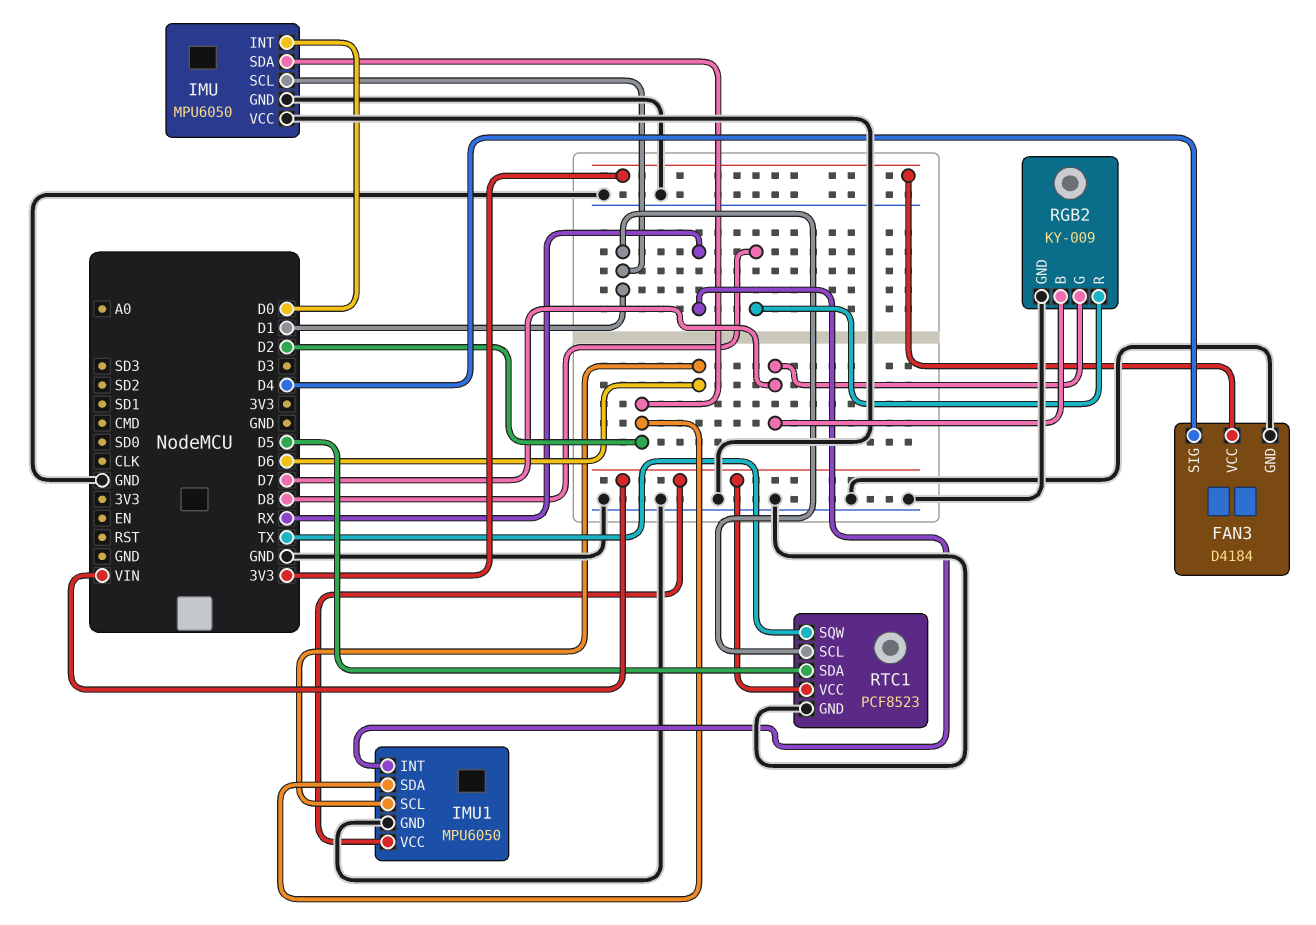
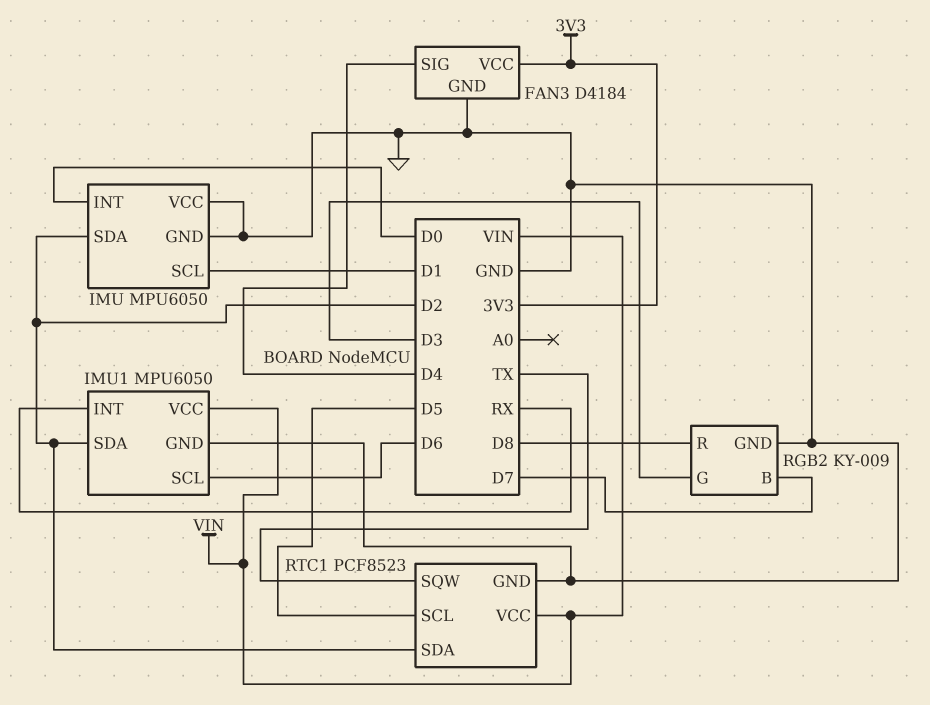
RGB2 pin G: D7 -> D3
RTC1 pin SCL: D1 -> D5
RTC1 pin SDA: D5 -> D2

